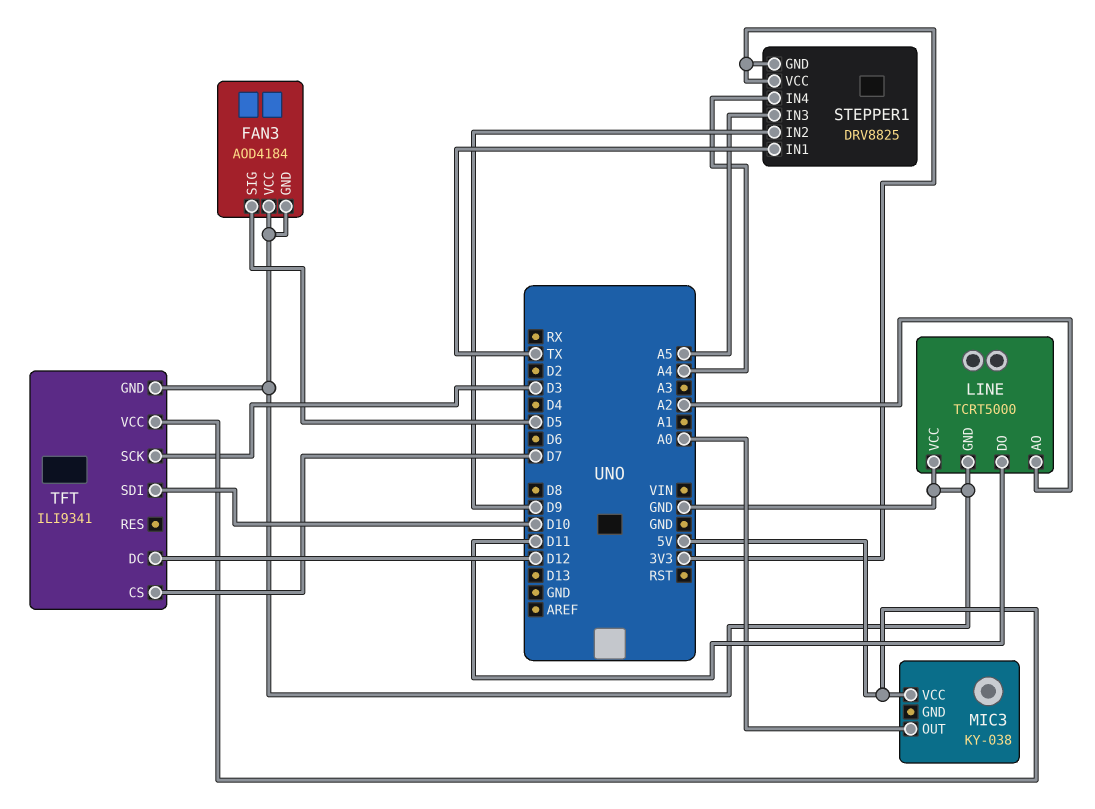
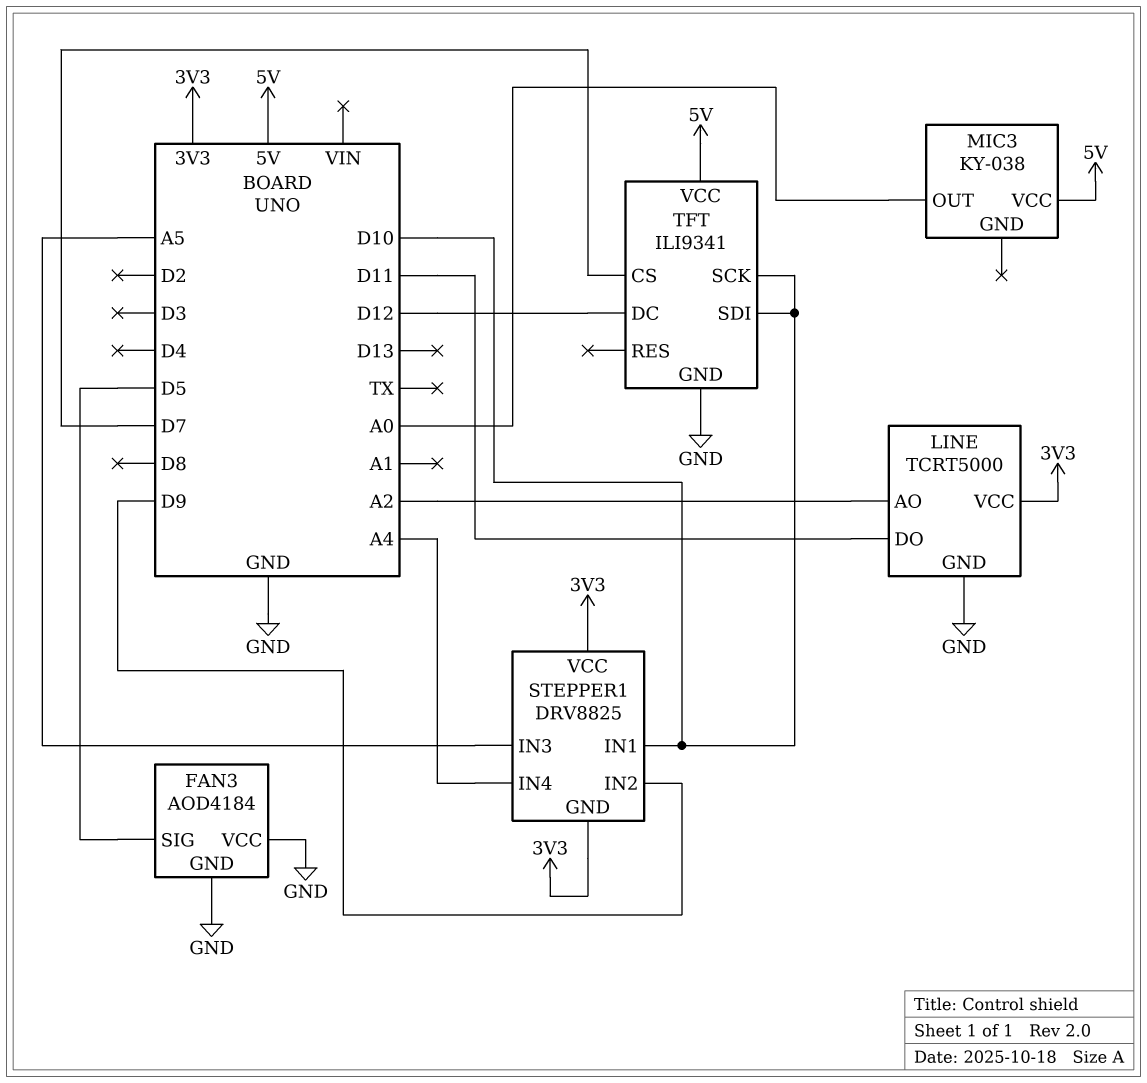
LINE pin VCC: GND -> 3V3
STEPPER1 pin IN1: TX -> D10
TFT pin SCK: D3 -> D10

